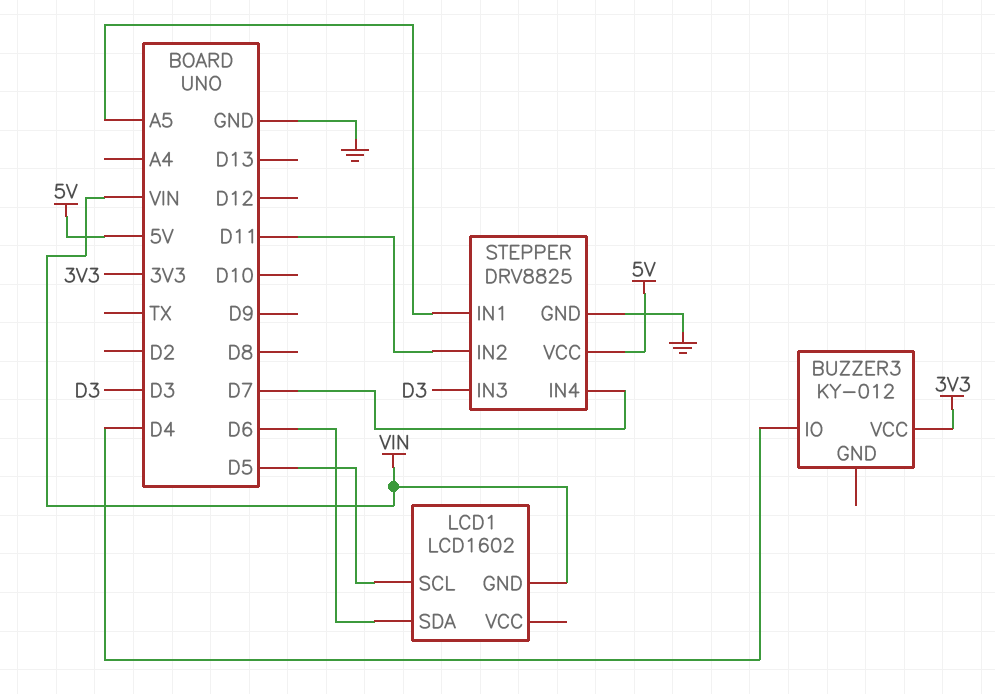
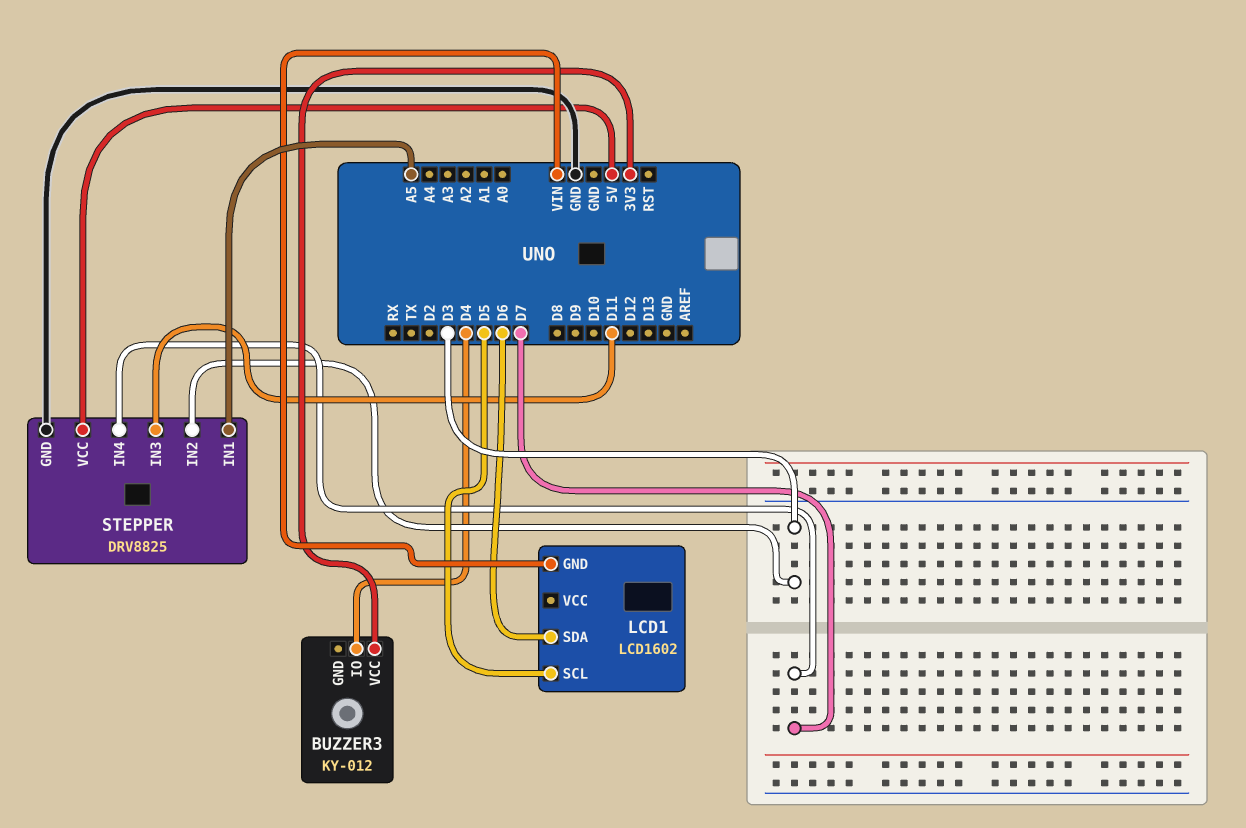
STEPPER pin IN2: D11 -> D3
STEPPER pin IN3: D3 -> D11

